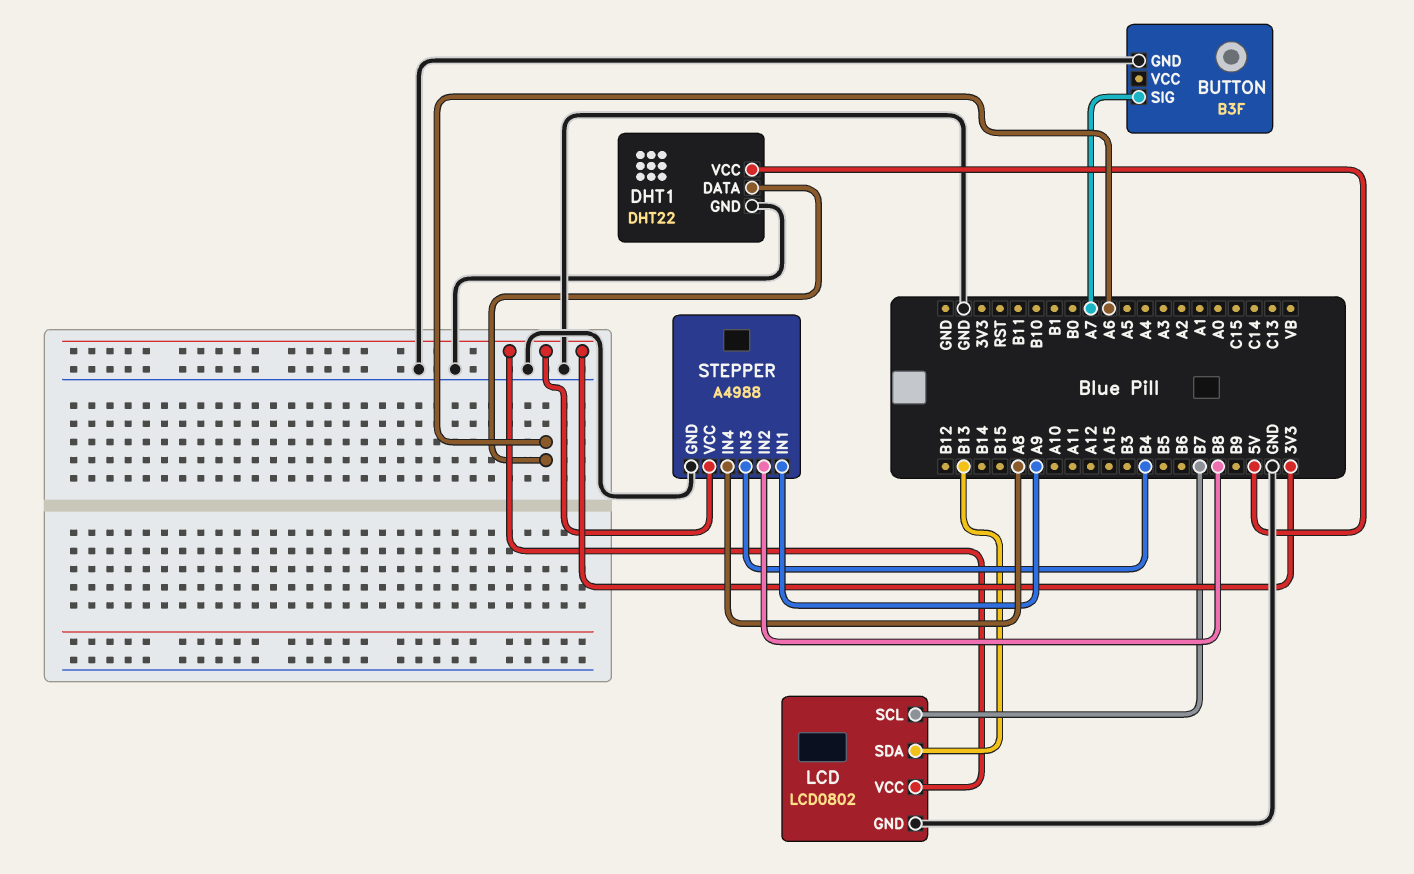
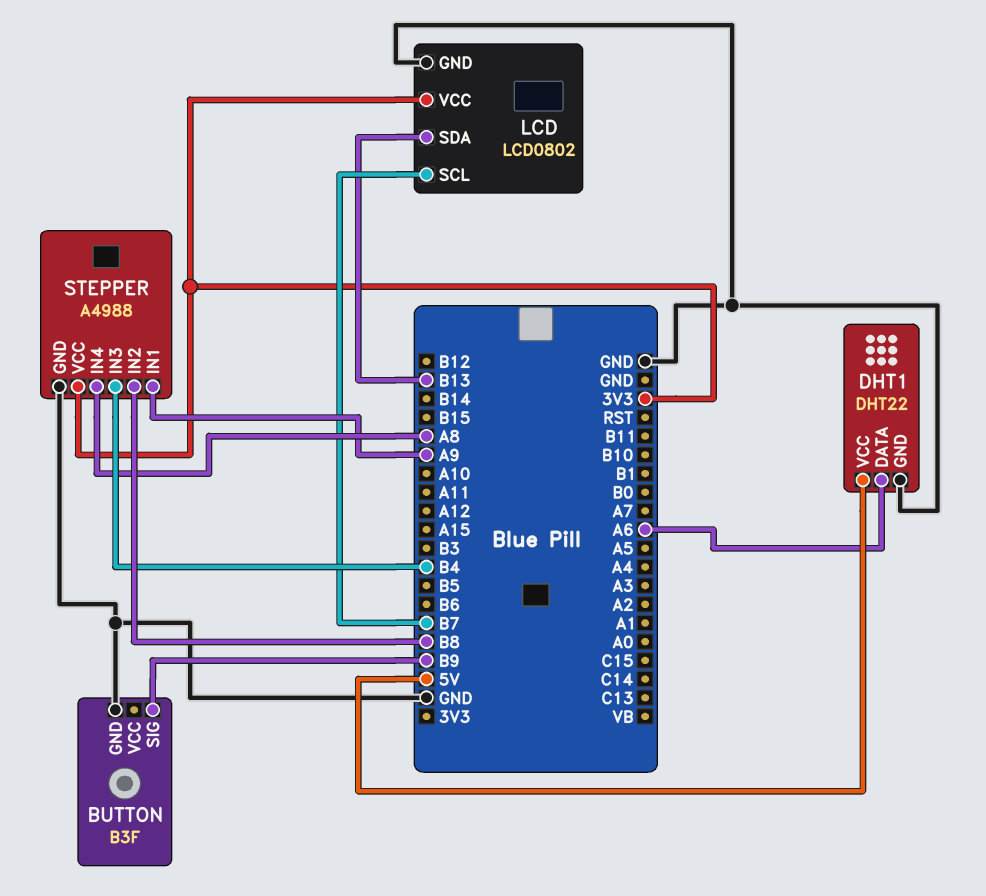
BUTTON pin SIG: A7 -> B9

